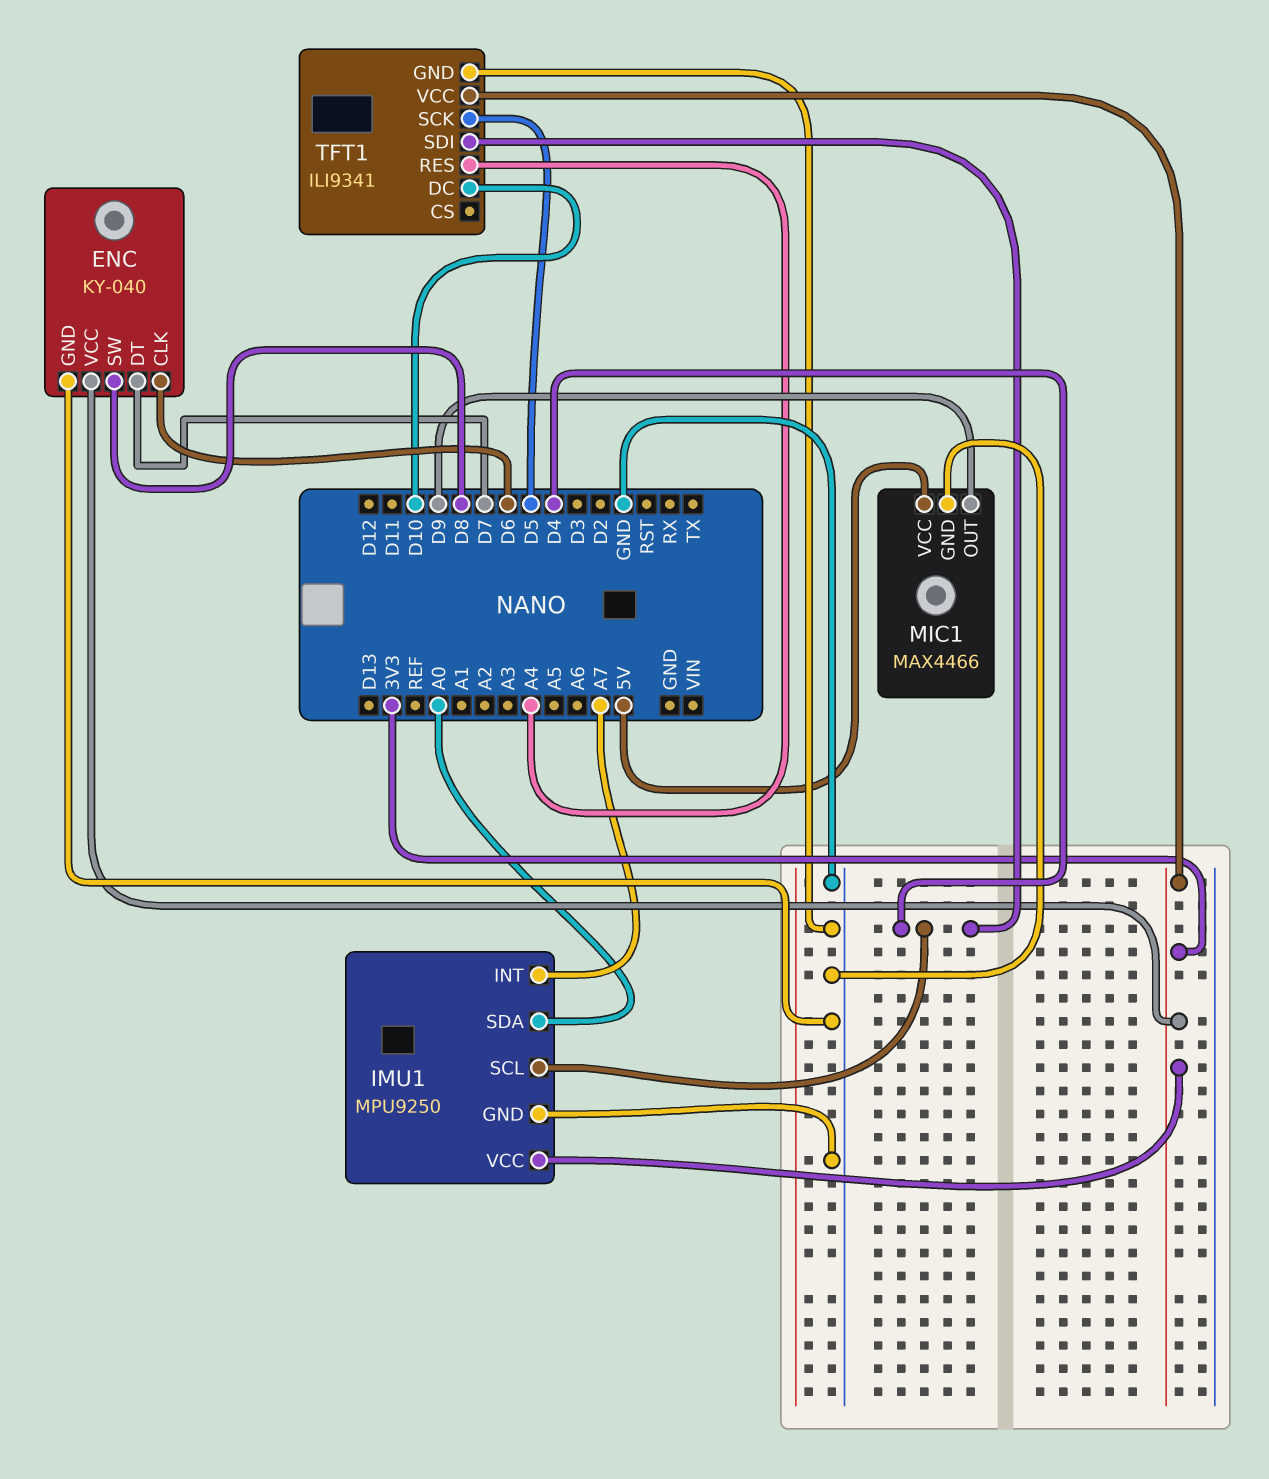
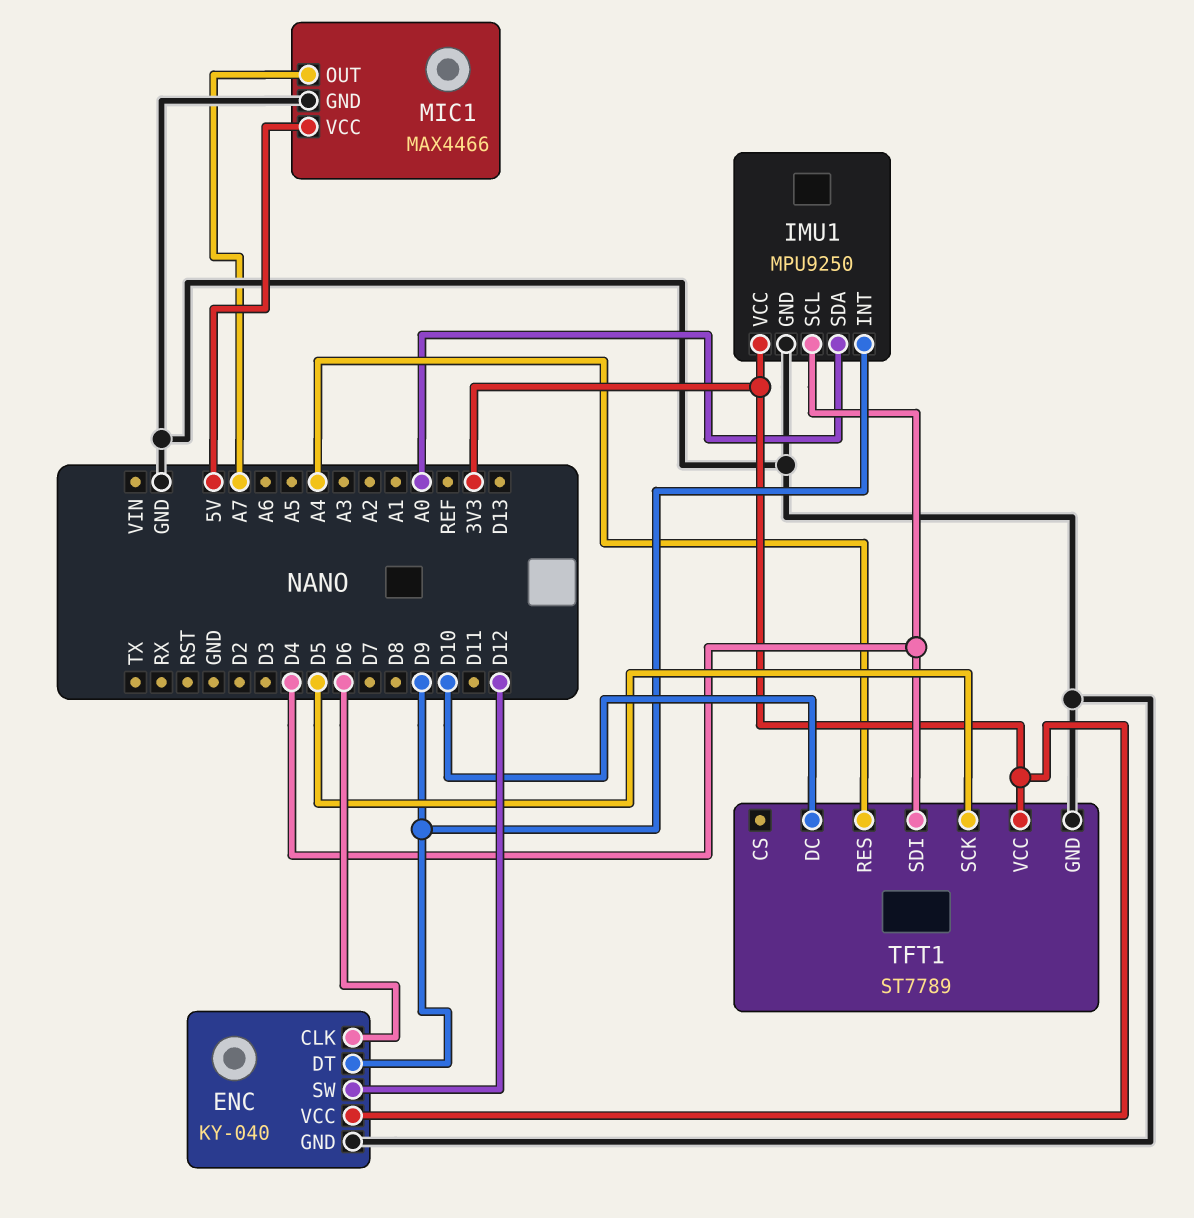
ENC pin DT: D7 -> D9
ENC pin SW: D8 -> D12
IMU1 pin INT: A7 -> D9
MIC1 pin OUT: D9 -> A7
TFT1: ILI9341 -> ST7789

